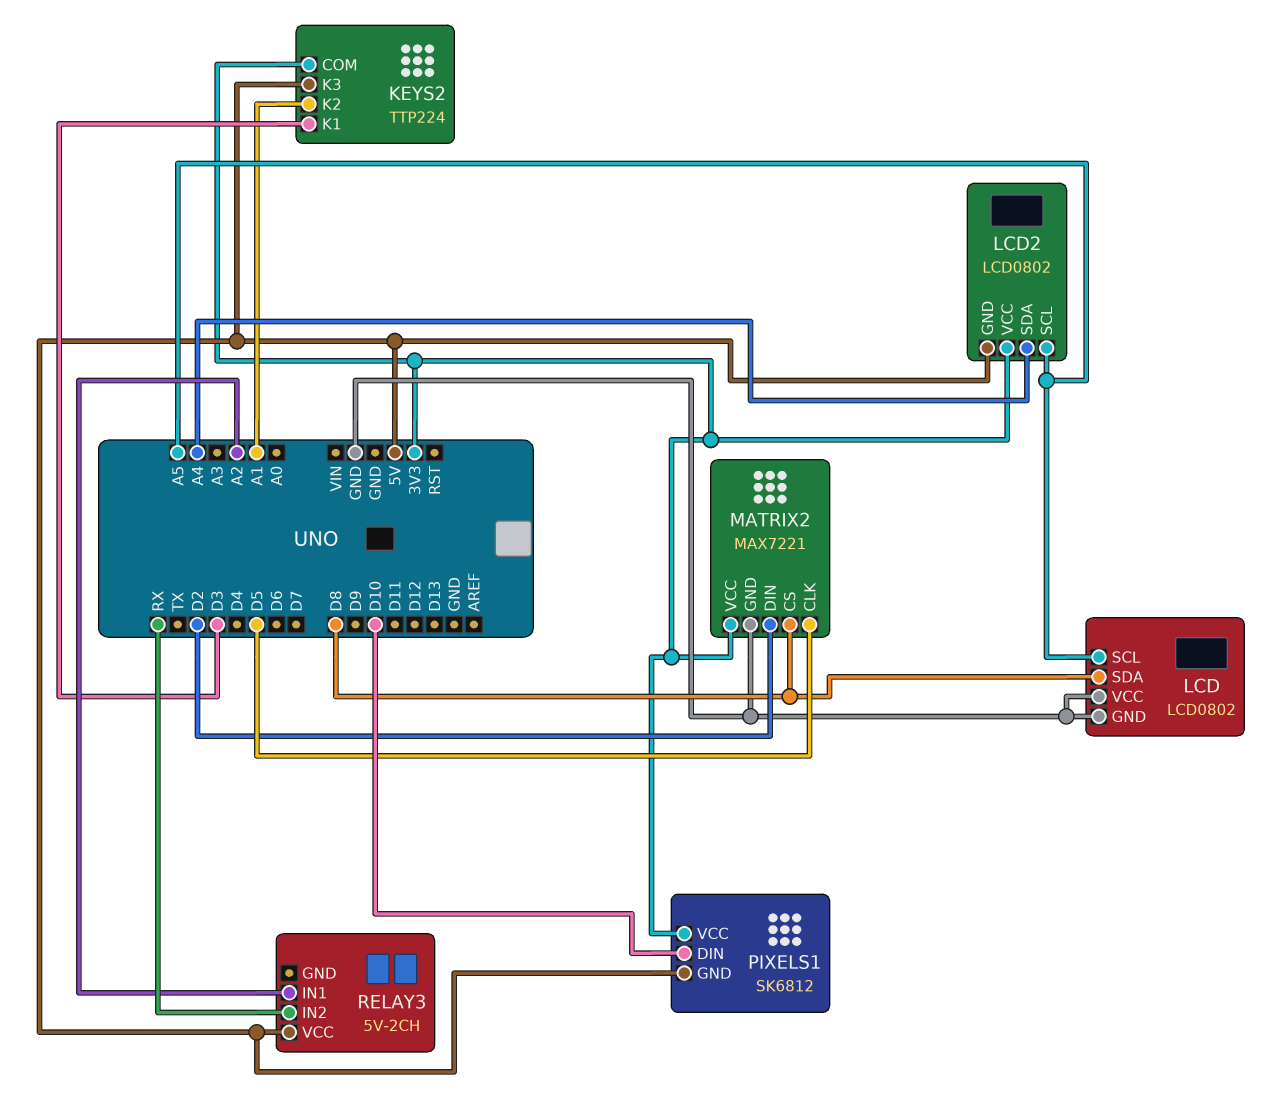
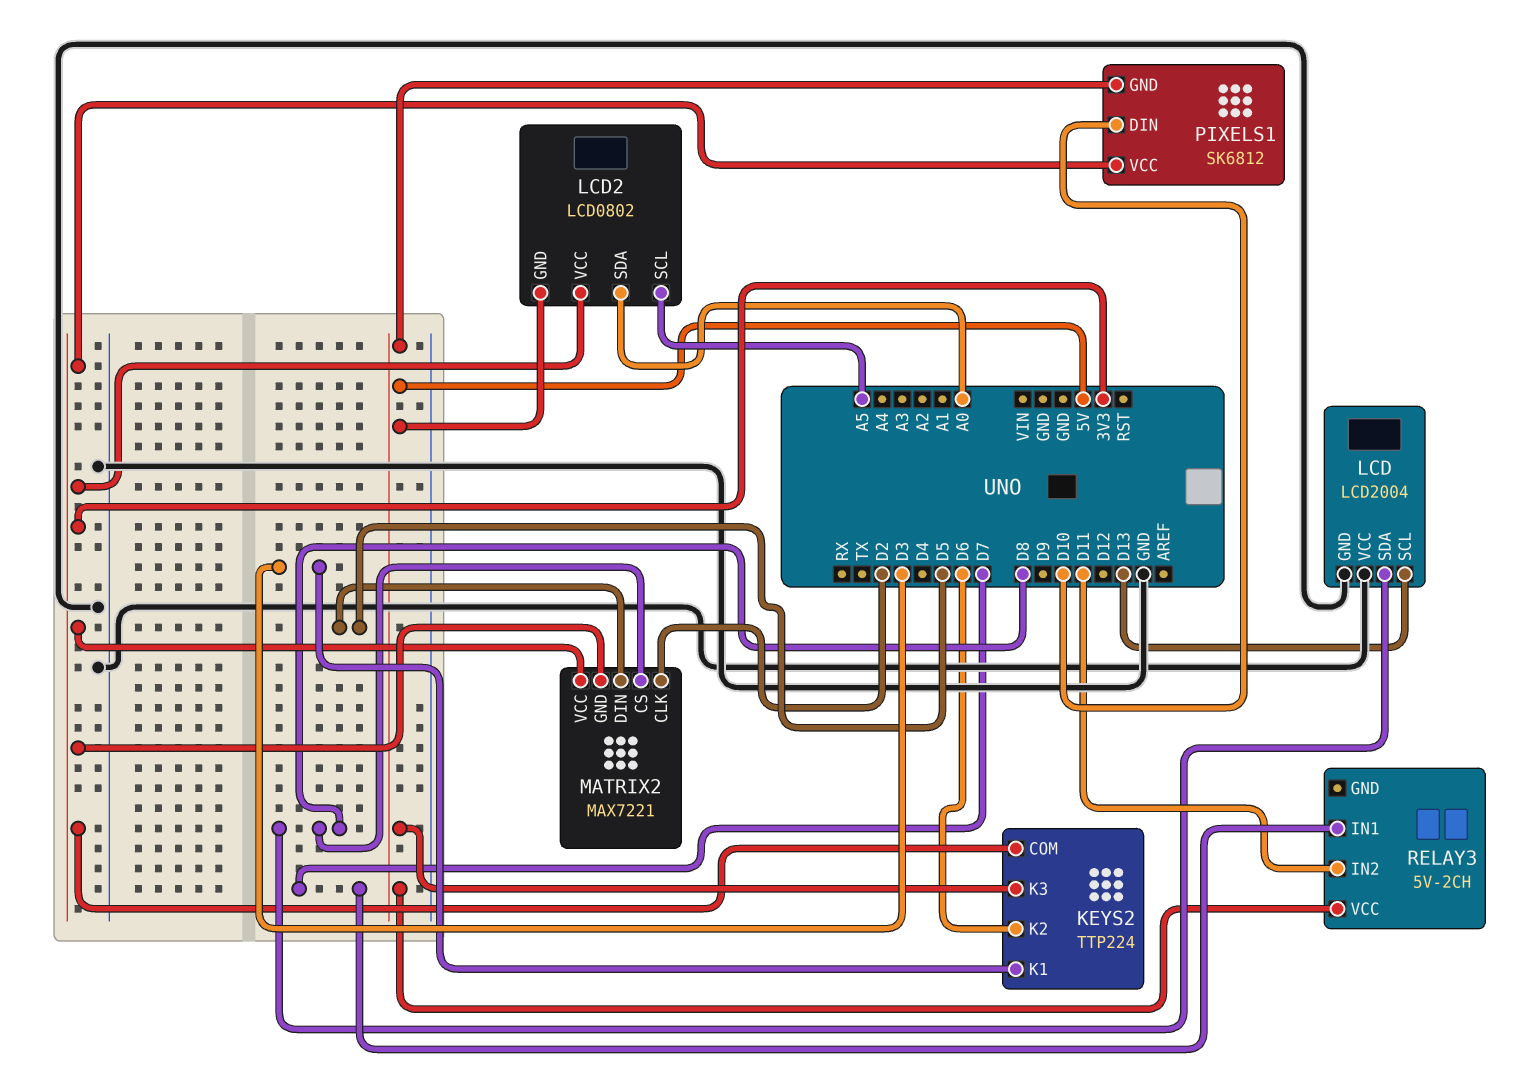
KEYS2 pin K2: A1 -> D6
LCD: LCD0802 -> LCD2004
LCD pin SCL: A5 -> D13
LCD2 pin SDA: A4 -> A0
MATRIX2 pin CLK: D5 -> D2
MATRIX2 pin DIN: D2 -> D5
MATRIX2 pin GND: GND -> 3V3
RELAY3 pin IN1: A2 -> D7
RELAY3 pin IN2: RX -> D11

